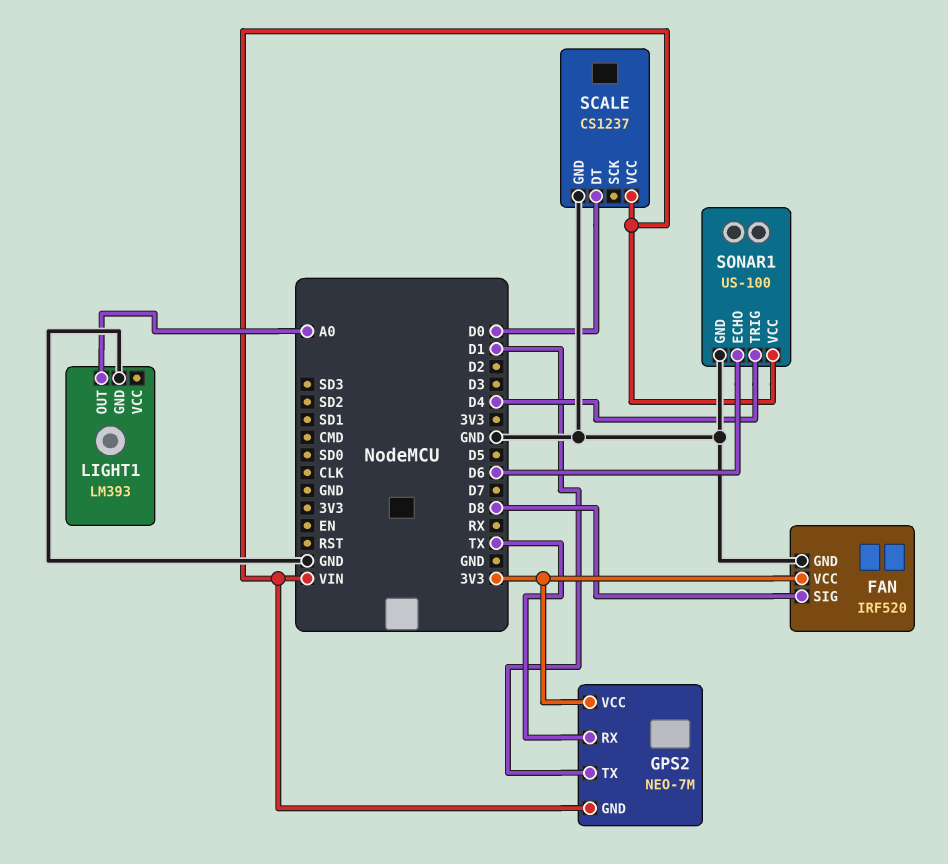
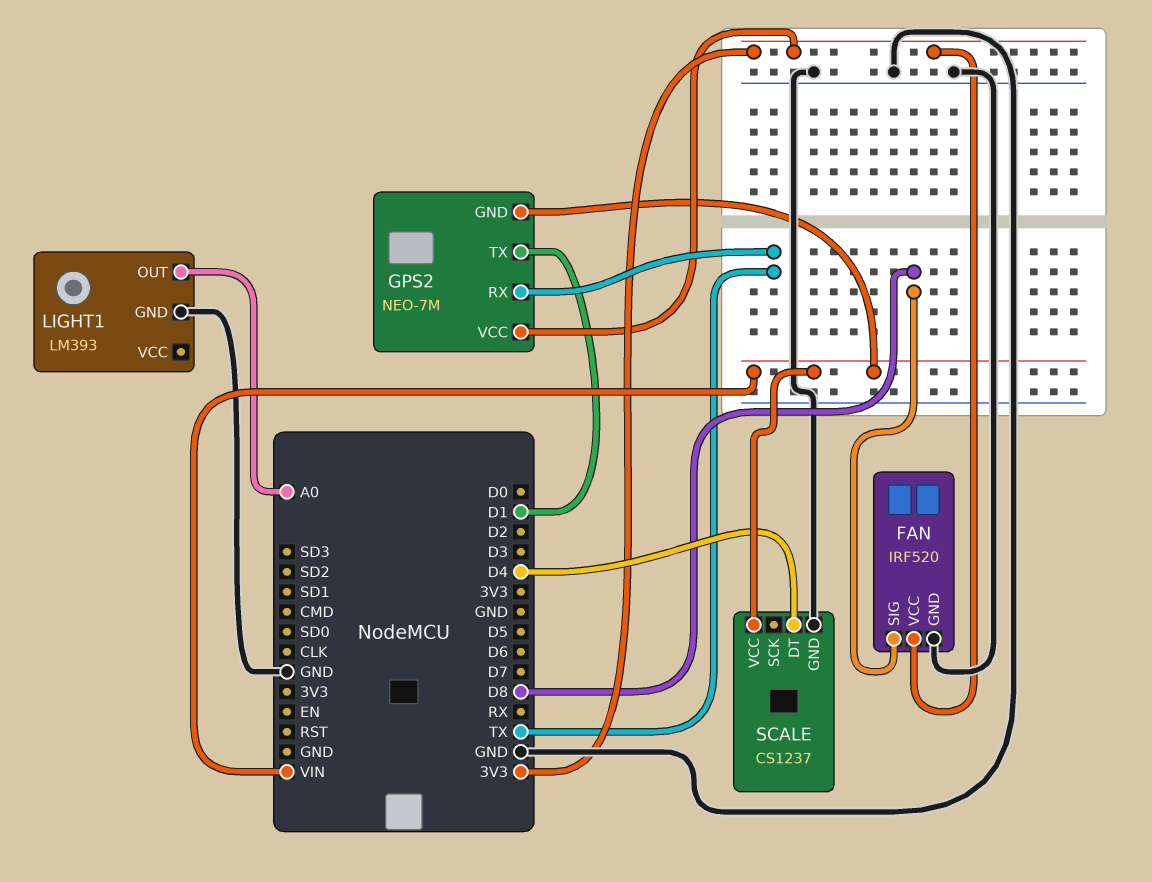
SCALE pin DT: D0 -> D4
SONAR1: US-100 -> none
SONAR1 pin ECHO: D6 -> none
SONAR1 pin GND: GND -> none
SONAR1 pin TRIG: D4 -> none
SONAR1 pin VCC: VIN -> none

